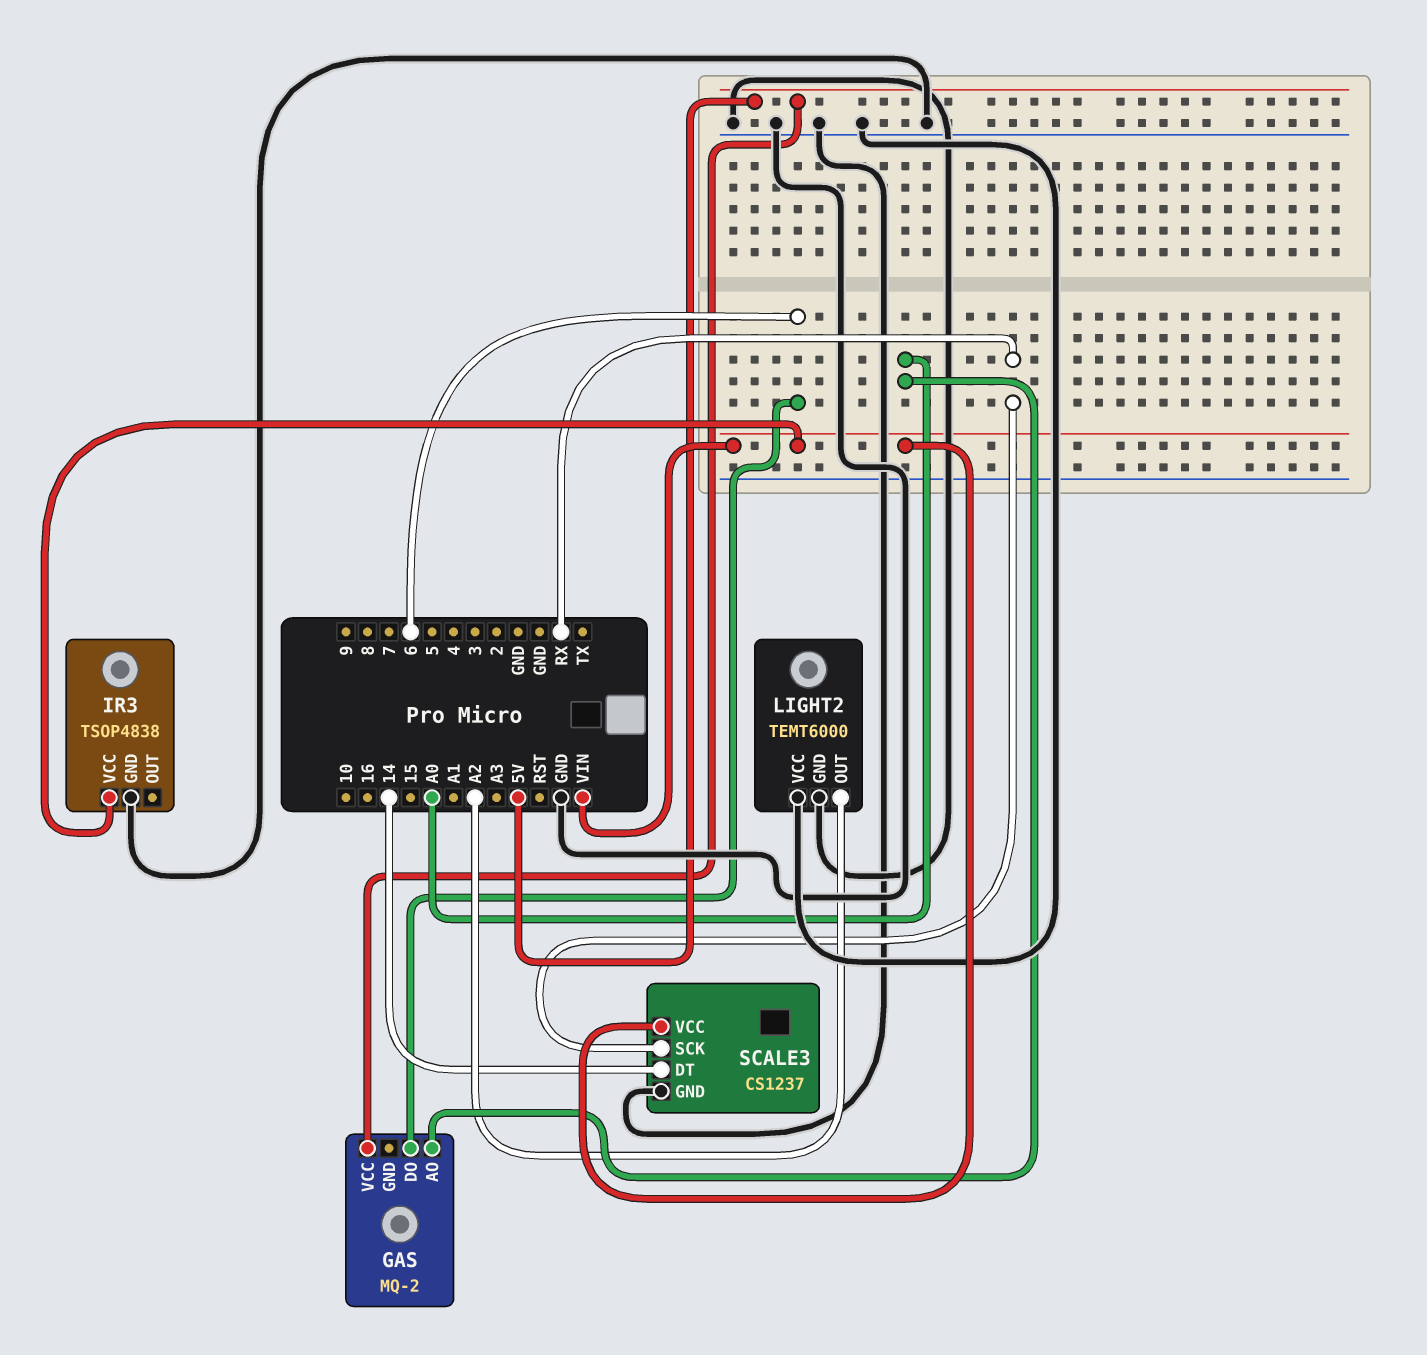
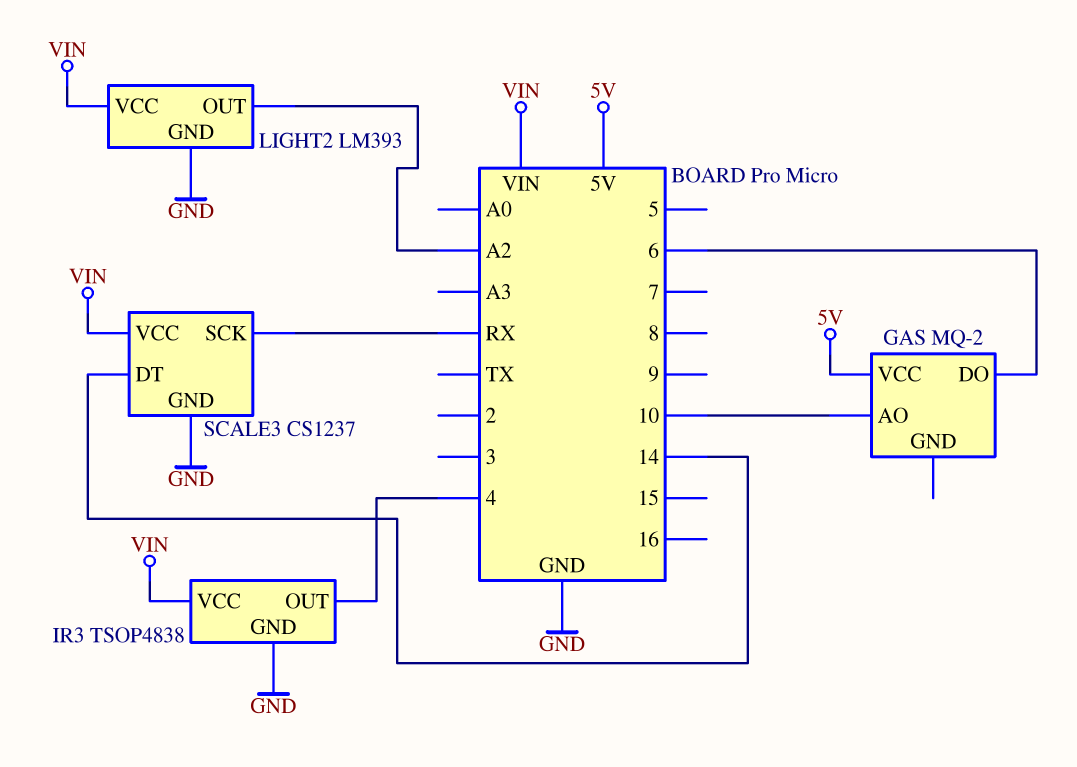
GAS pin AO: A0 -> 10
IR3 pin OUT: none -> 4
LIGHT2: TEMT6000 -> LM393
LIGHT2 pin VCC: GND -> VIN

